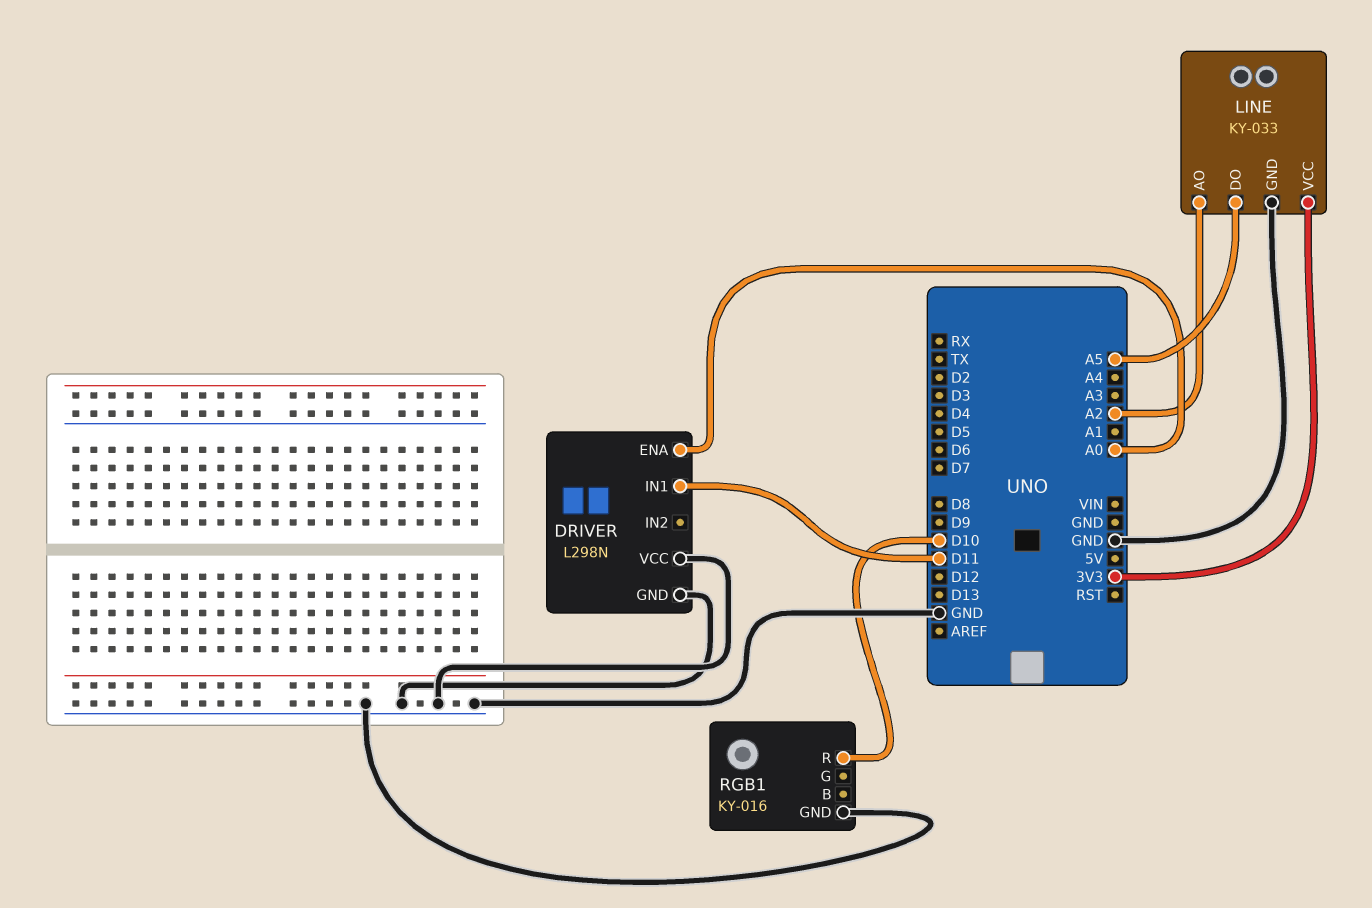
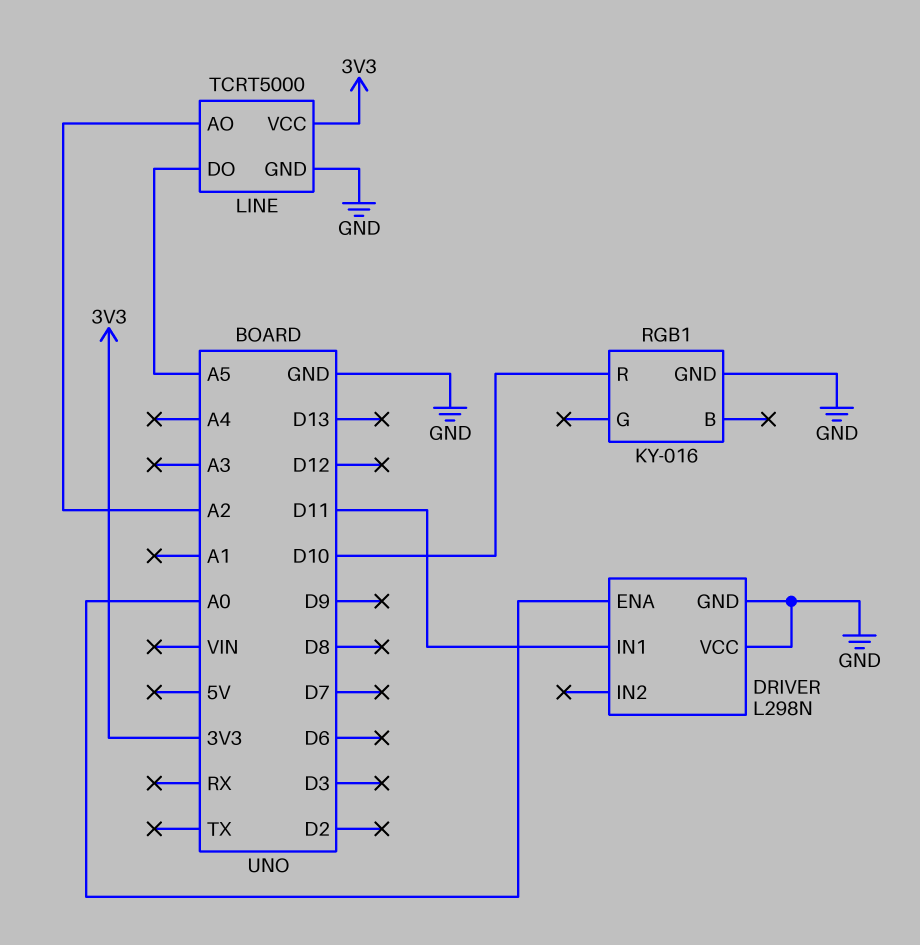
LINE: KY-033 -> TCRT5000

